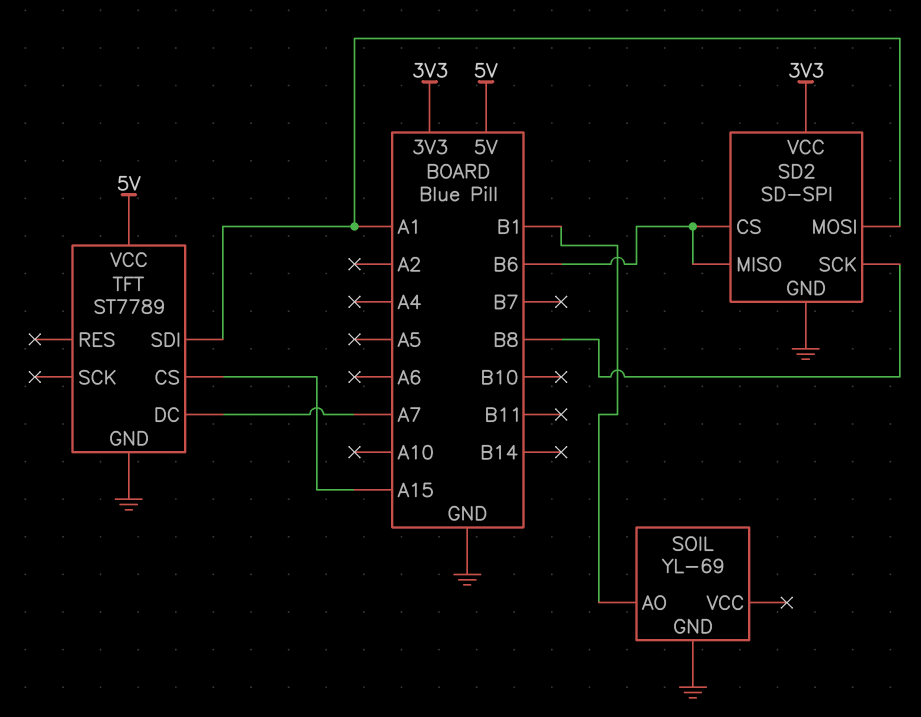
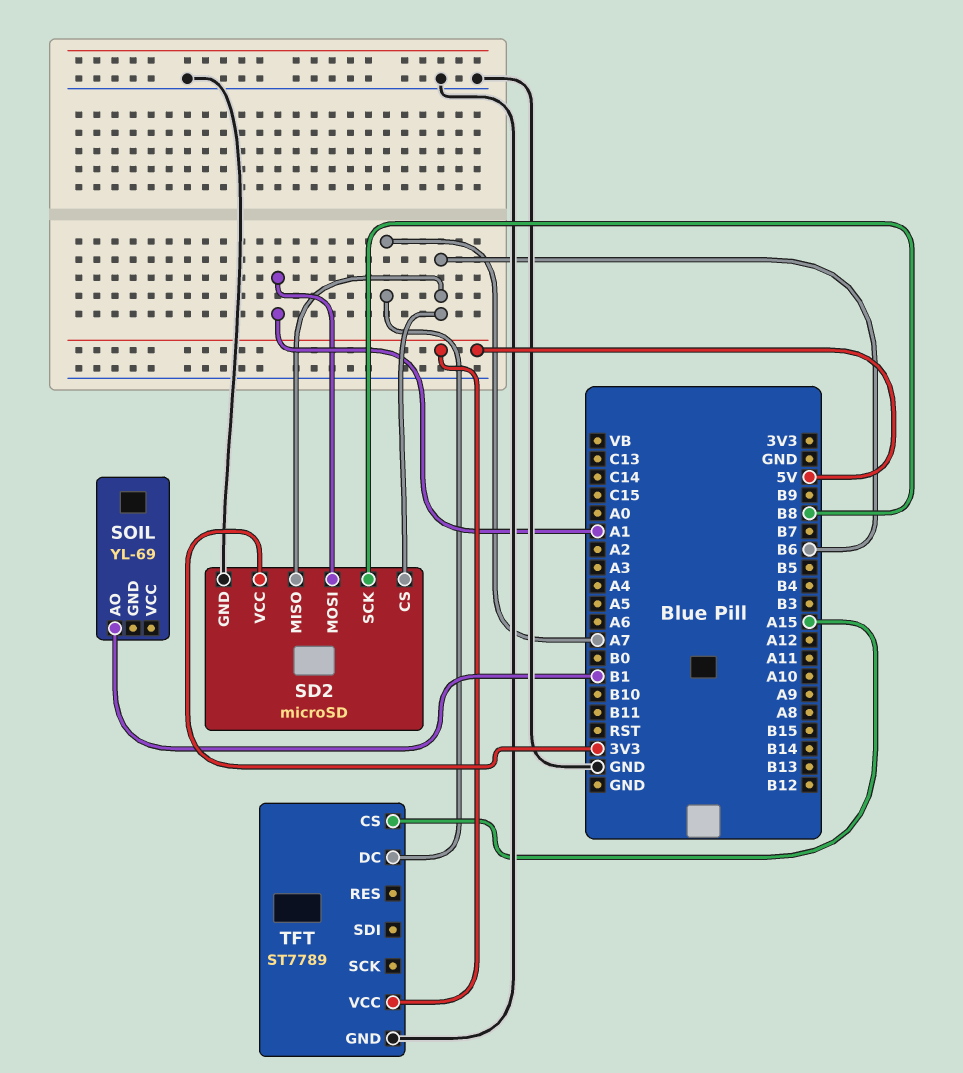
SD2: SD-SPI -> microSD
SOIL pin GND: GND -> none
TFT pin SDI: A1 -> none

